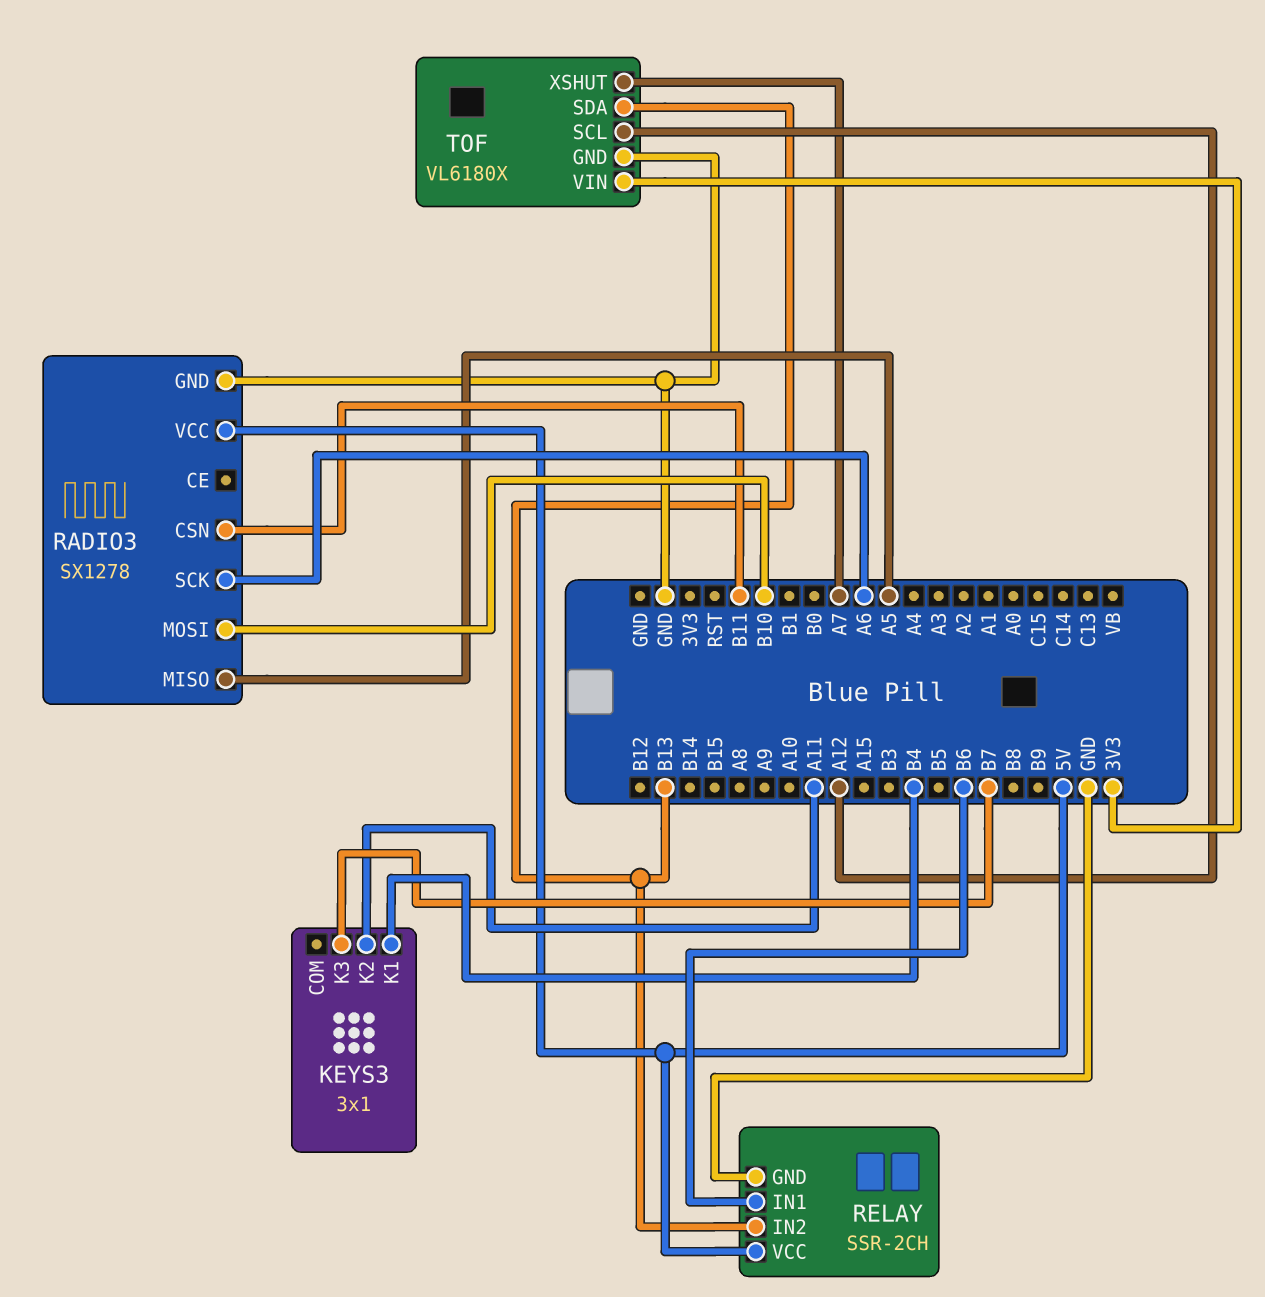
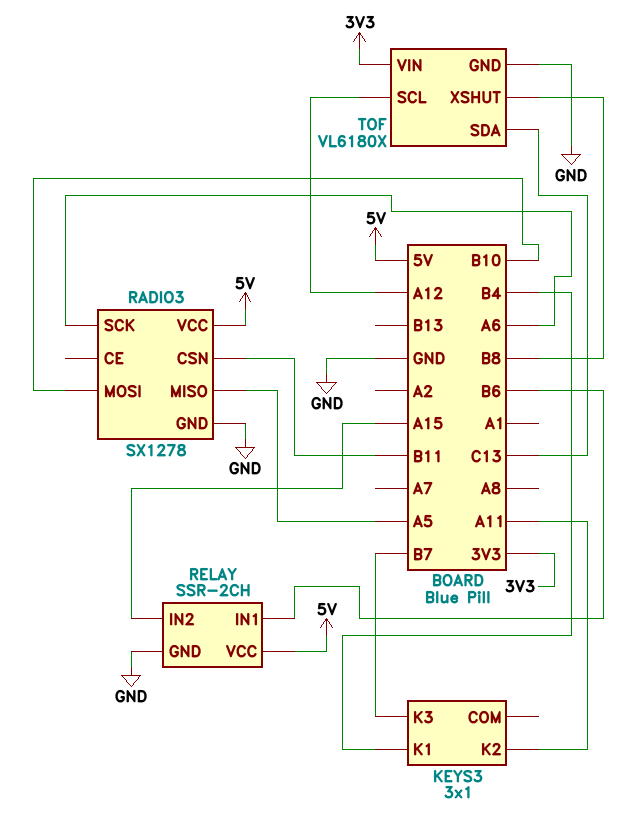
RELAY pin IN2: B13 -> A15
TOF pin SDA: B13 -> C13
TOF pin XSHUT: A7 -> B8

